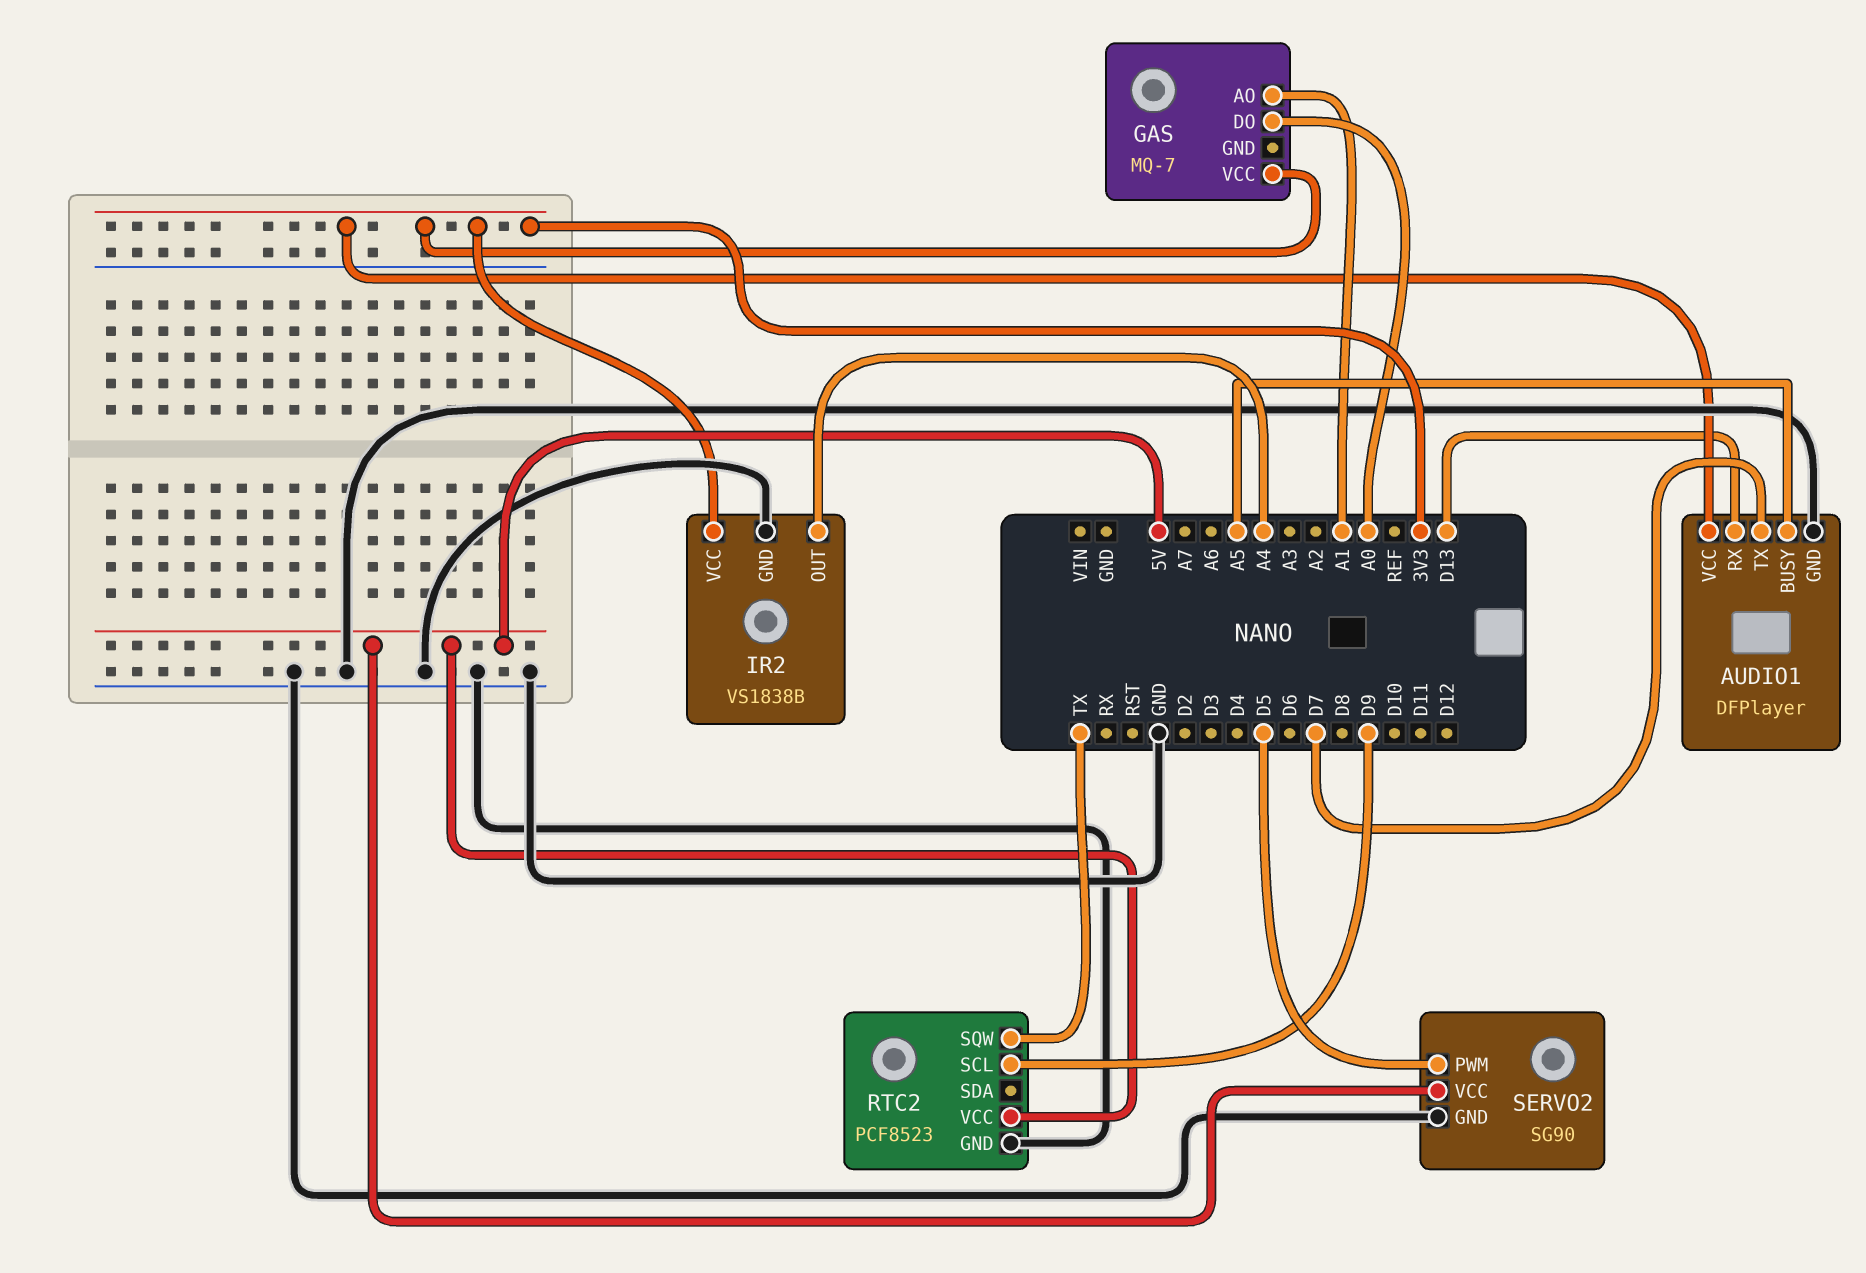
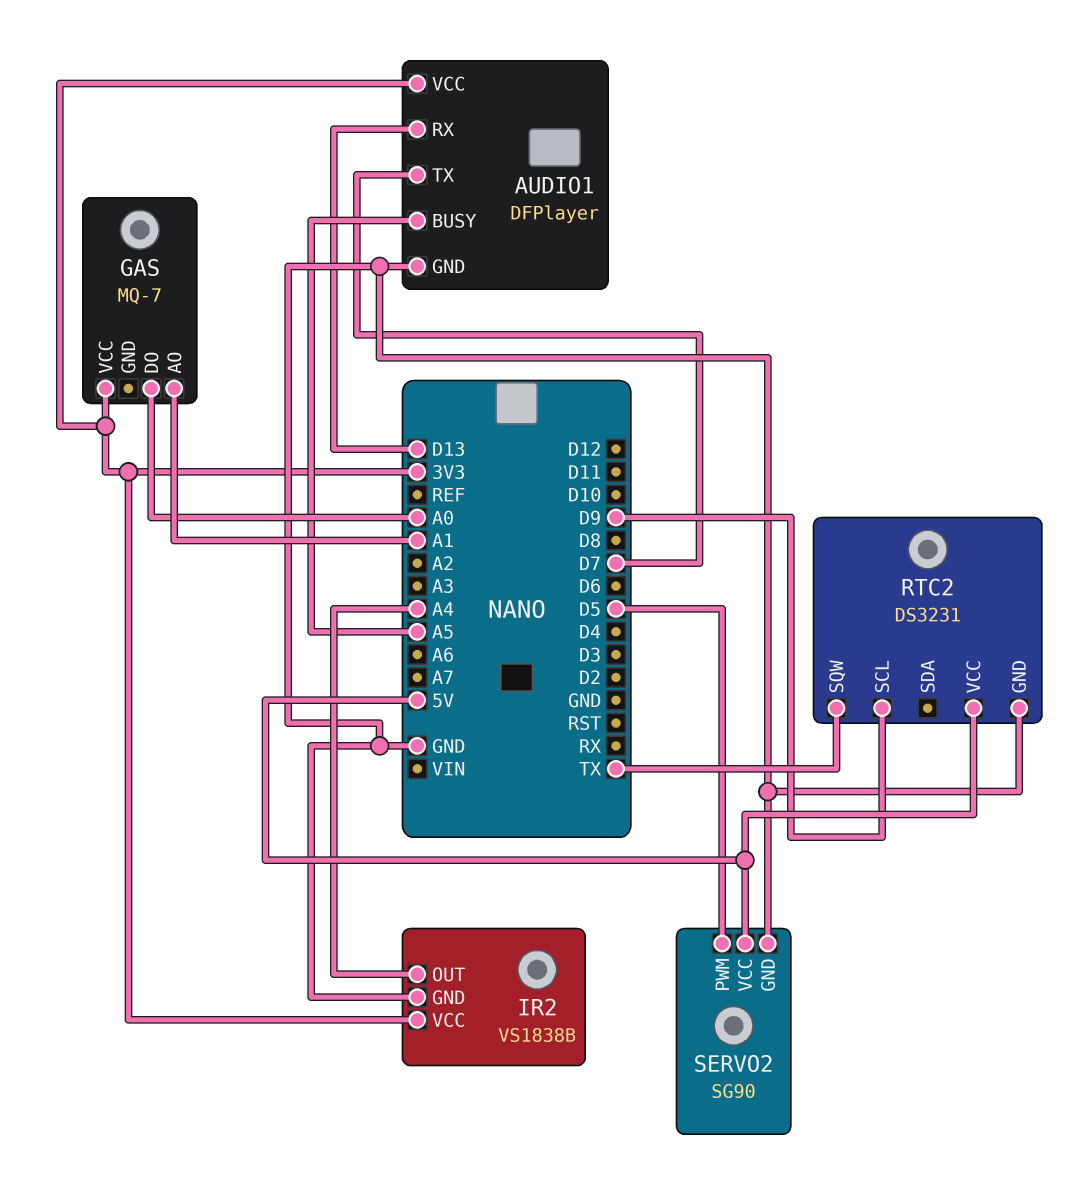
RTC2: PCF8523 -> DS3231

